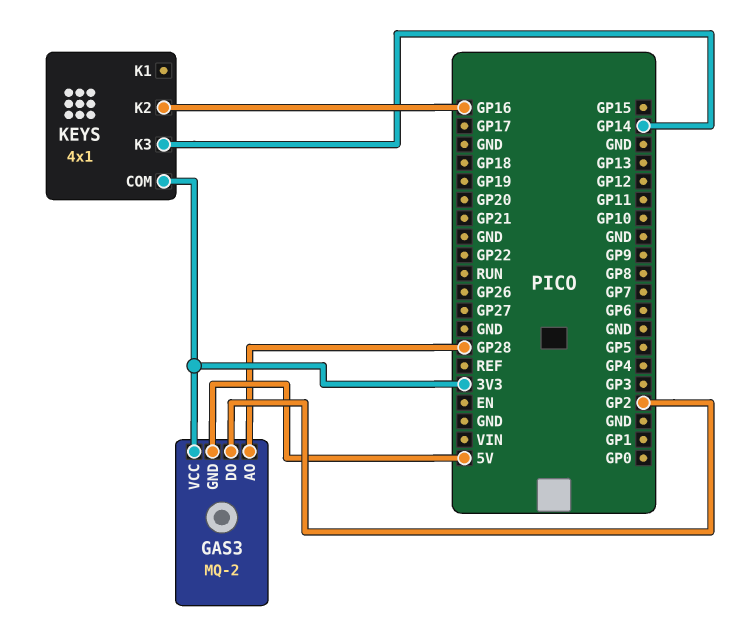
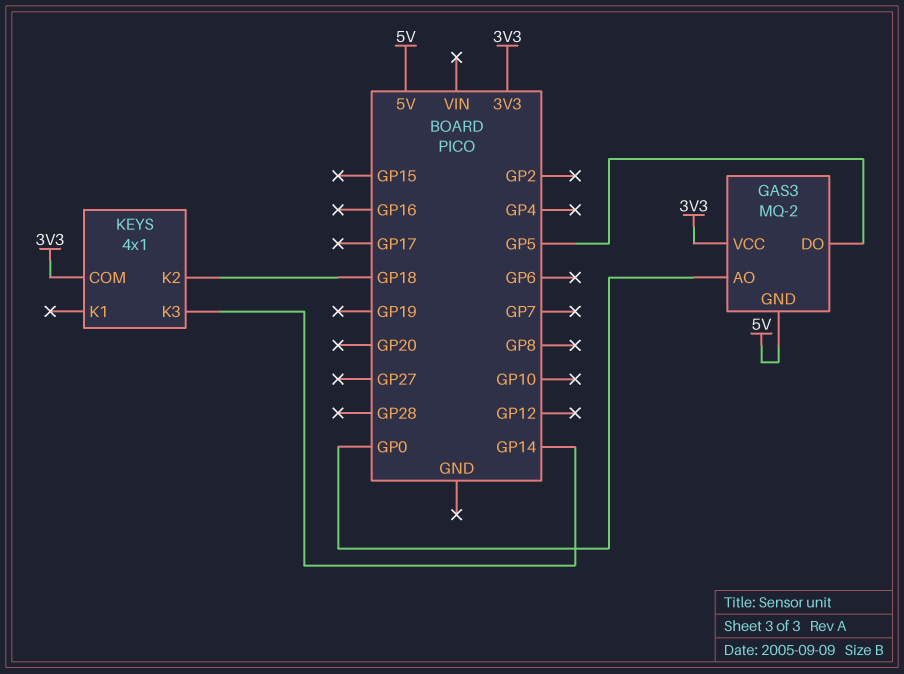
GAS3 pin AO: GP28 -> GP0
GAS3 pin DO: GP2 -> GP5
KEYS pin K2: GP16 -> GP18

